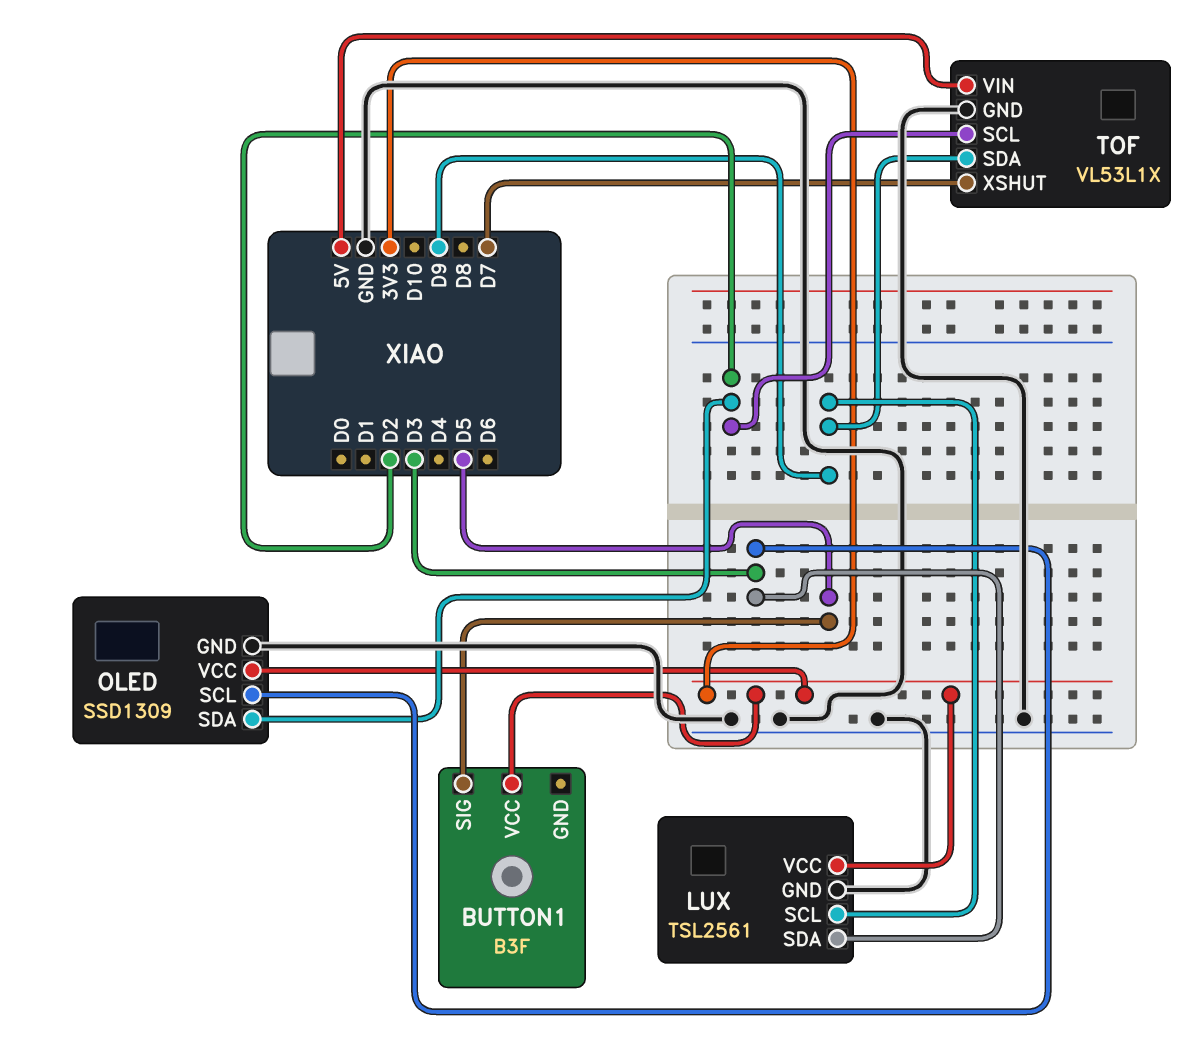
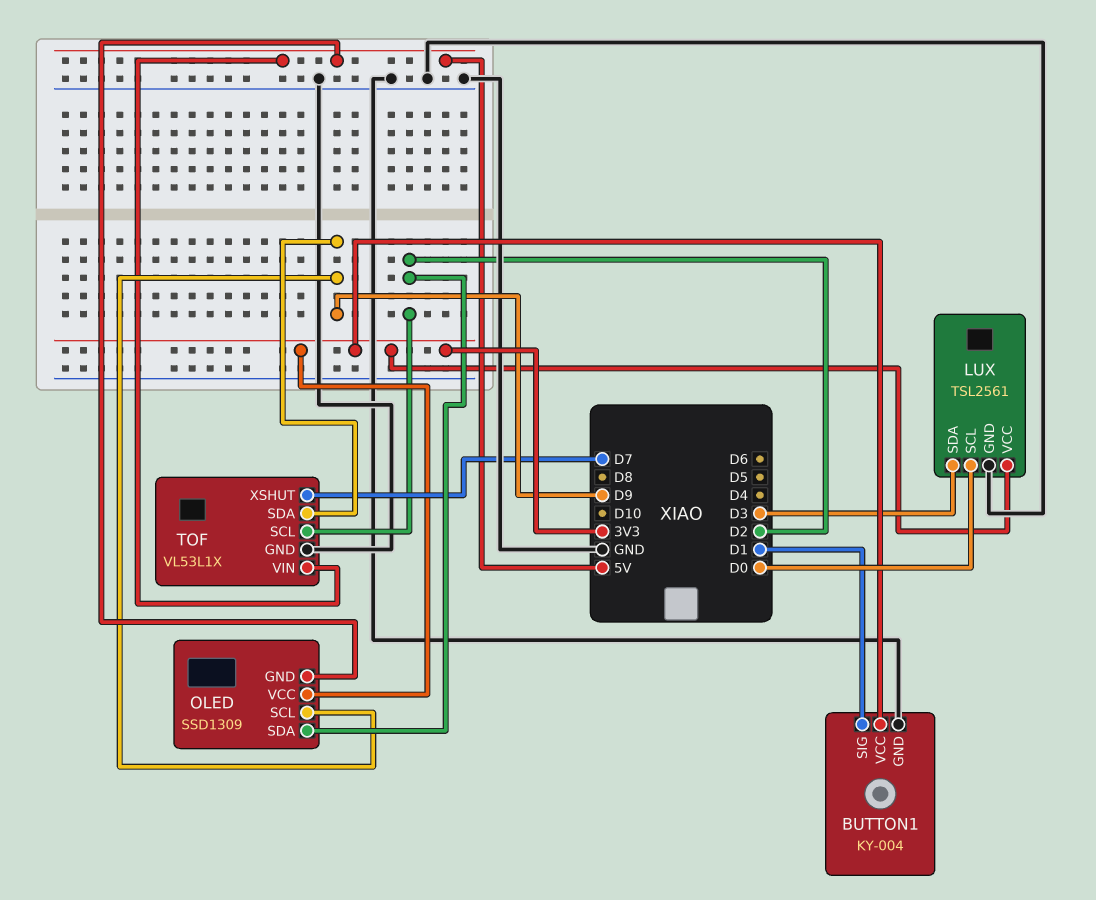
BUTTON1: B3F -> KY-004
BUTTON1 pin GND: none -> GND
BUTTON1 pin SIG: D5 -> D1
LUX pin SCL: D9 -> D0
OLED pin GND: GND -> 5V
OLED pin SCL: D3 -> D9

